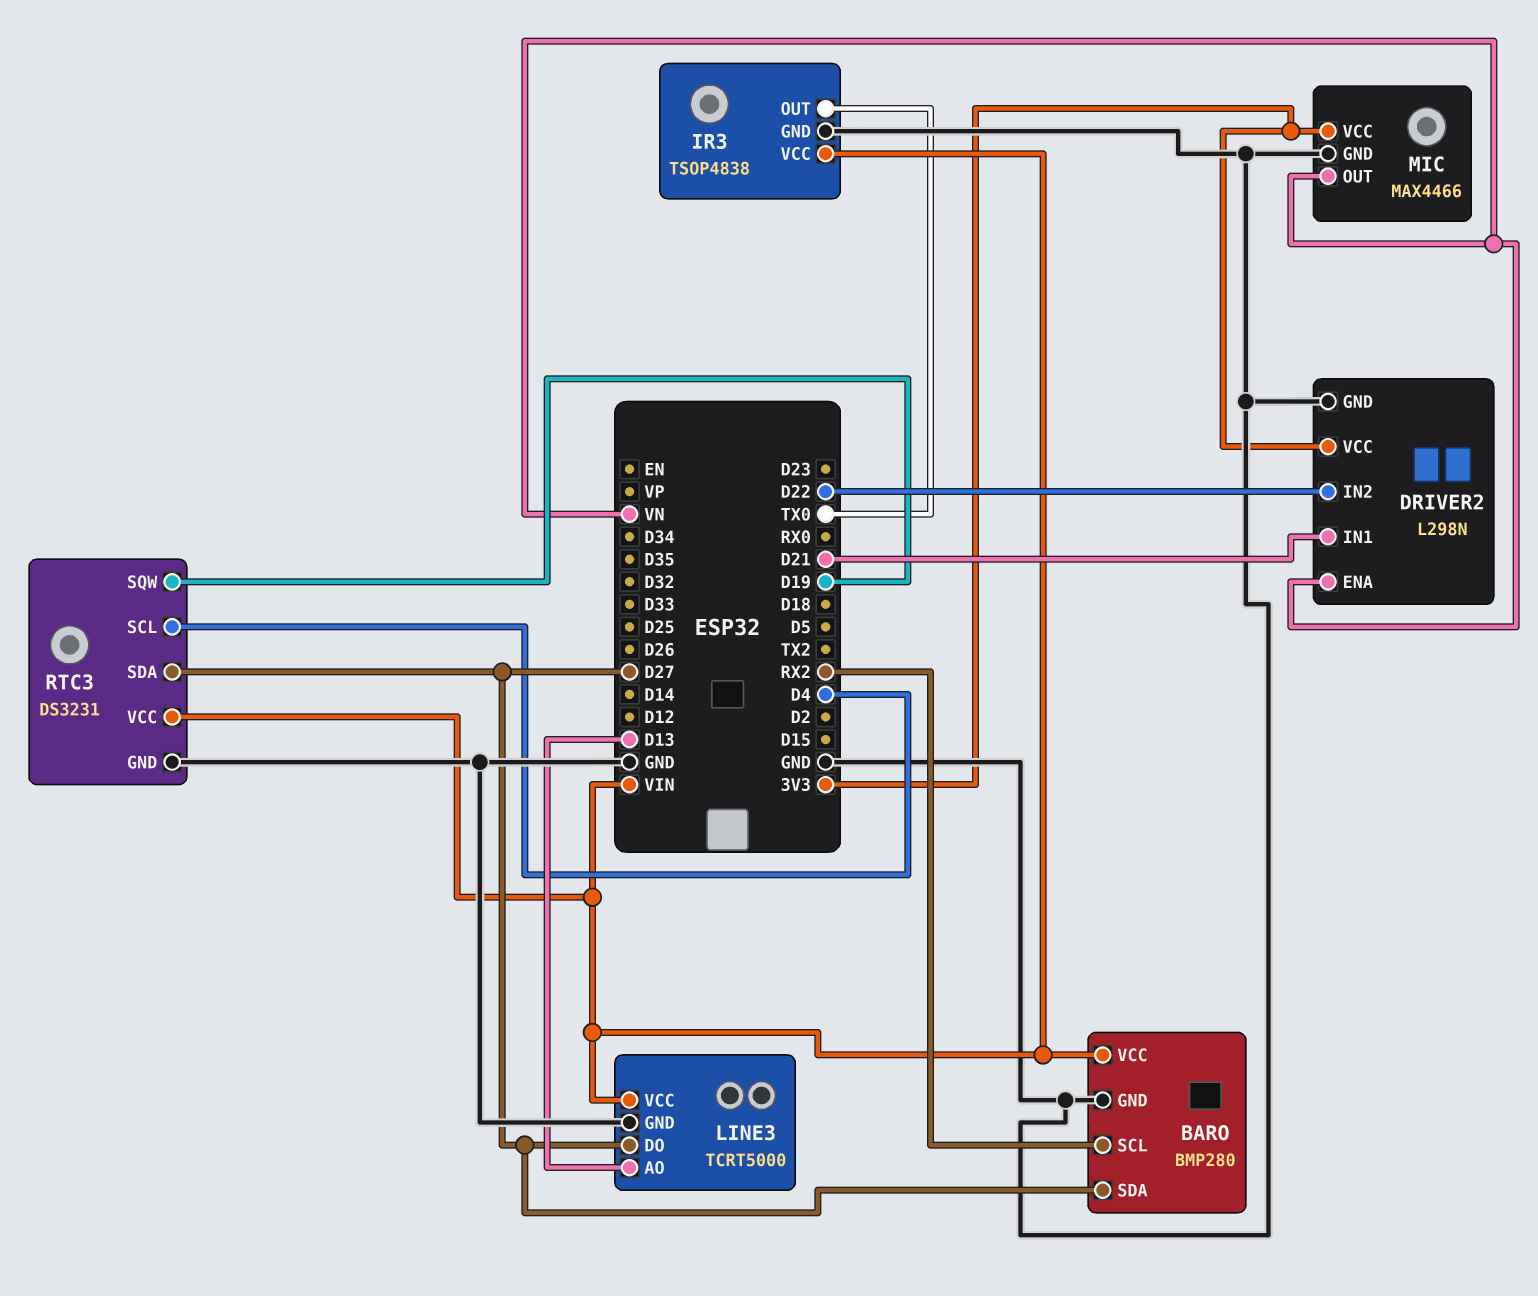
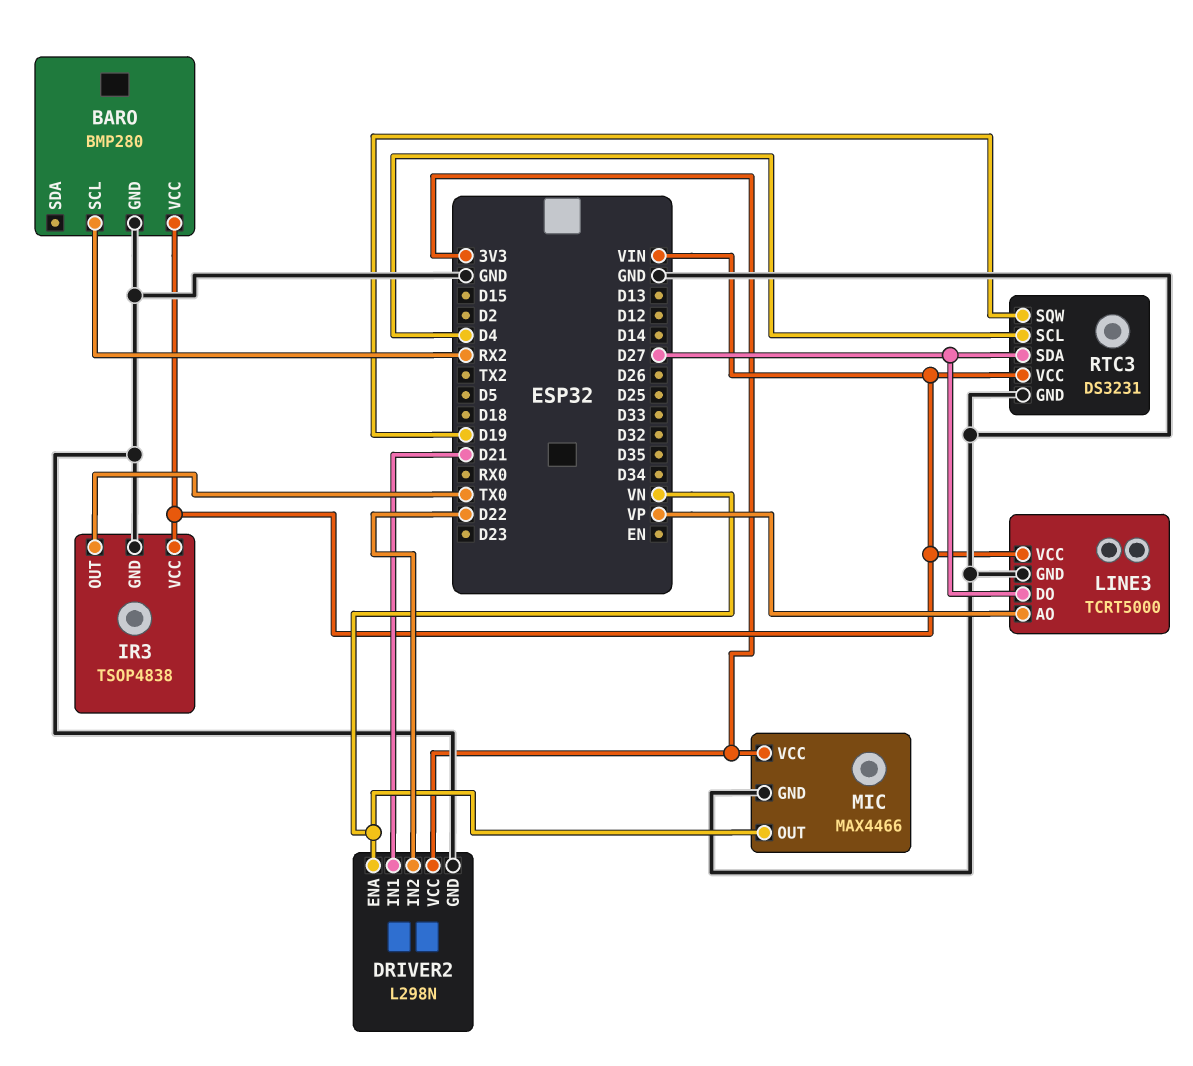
BARO pin SDA: D27 -> none
LINE3 pin AO: D13 -> VP

